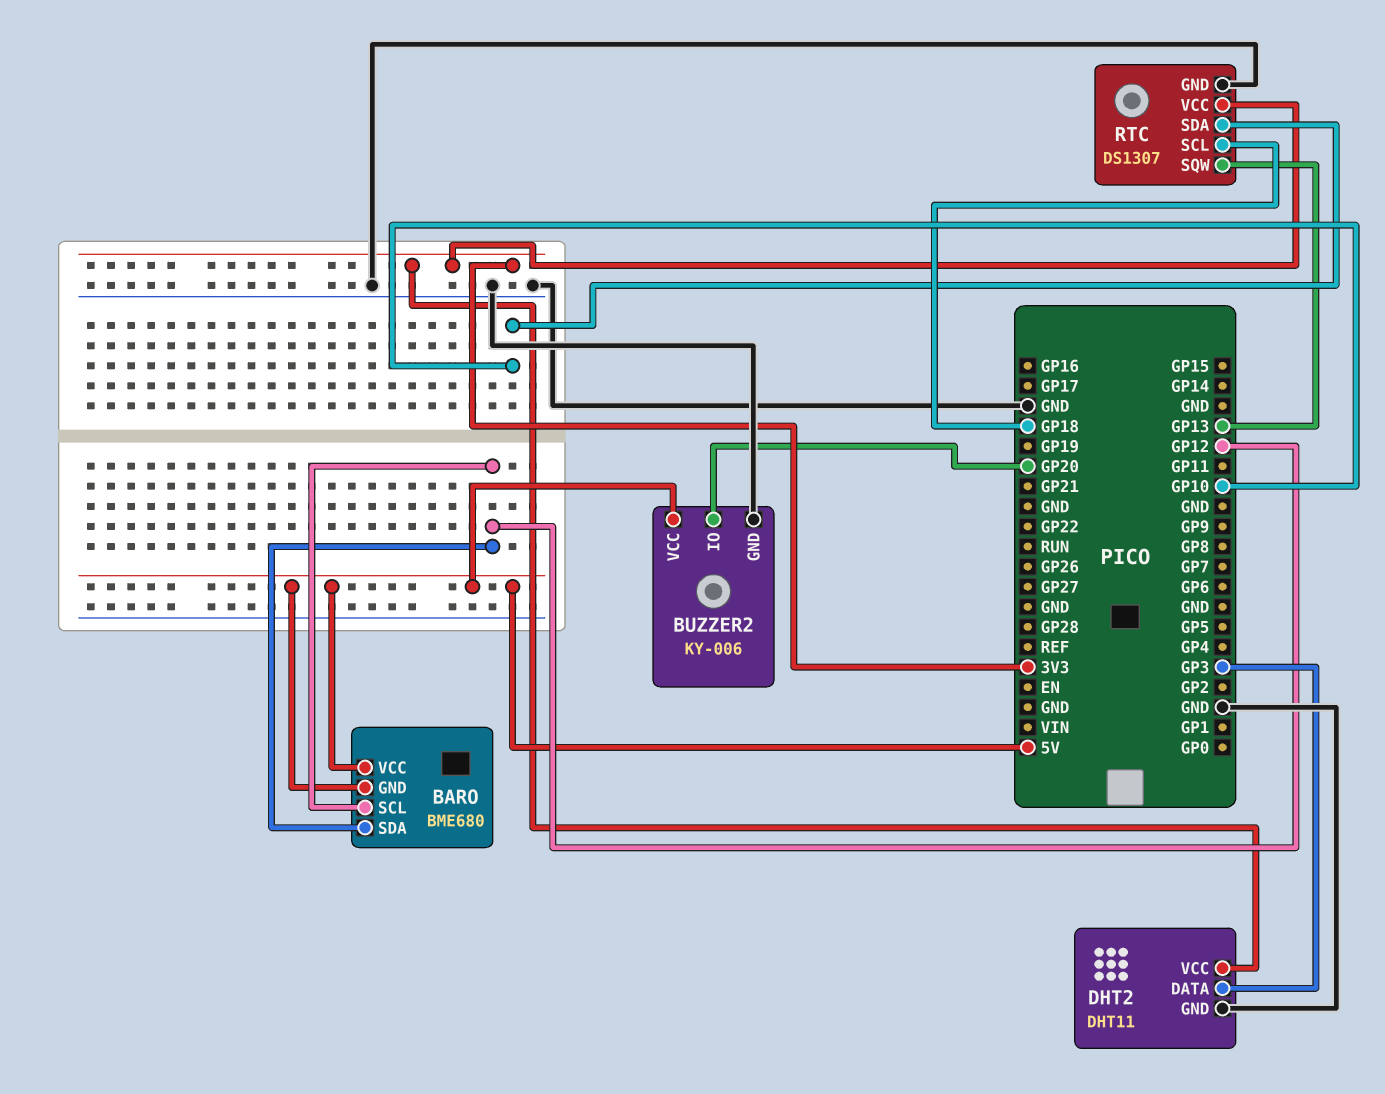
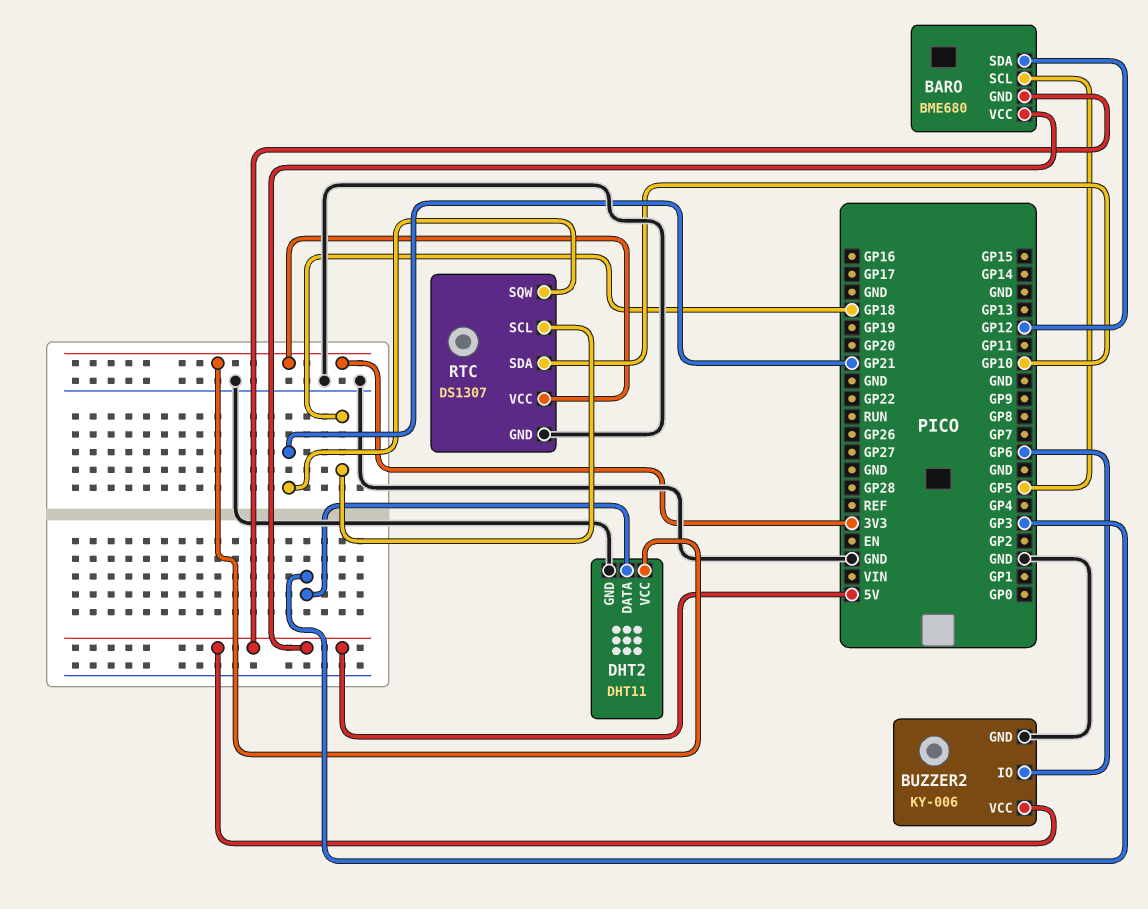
BARO pin SCL: GP12 -> GP5
BUZZER2 pin IO: GP20 -> GP6
RTC pin SQW: GP13 -> GP21

